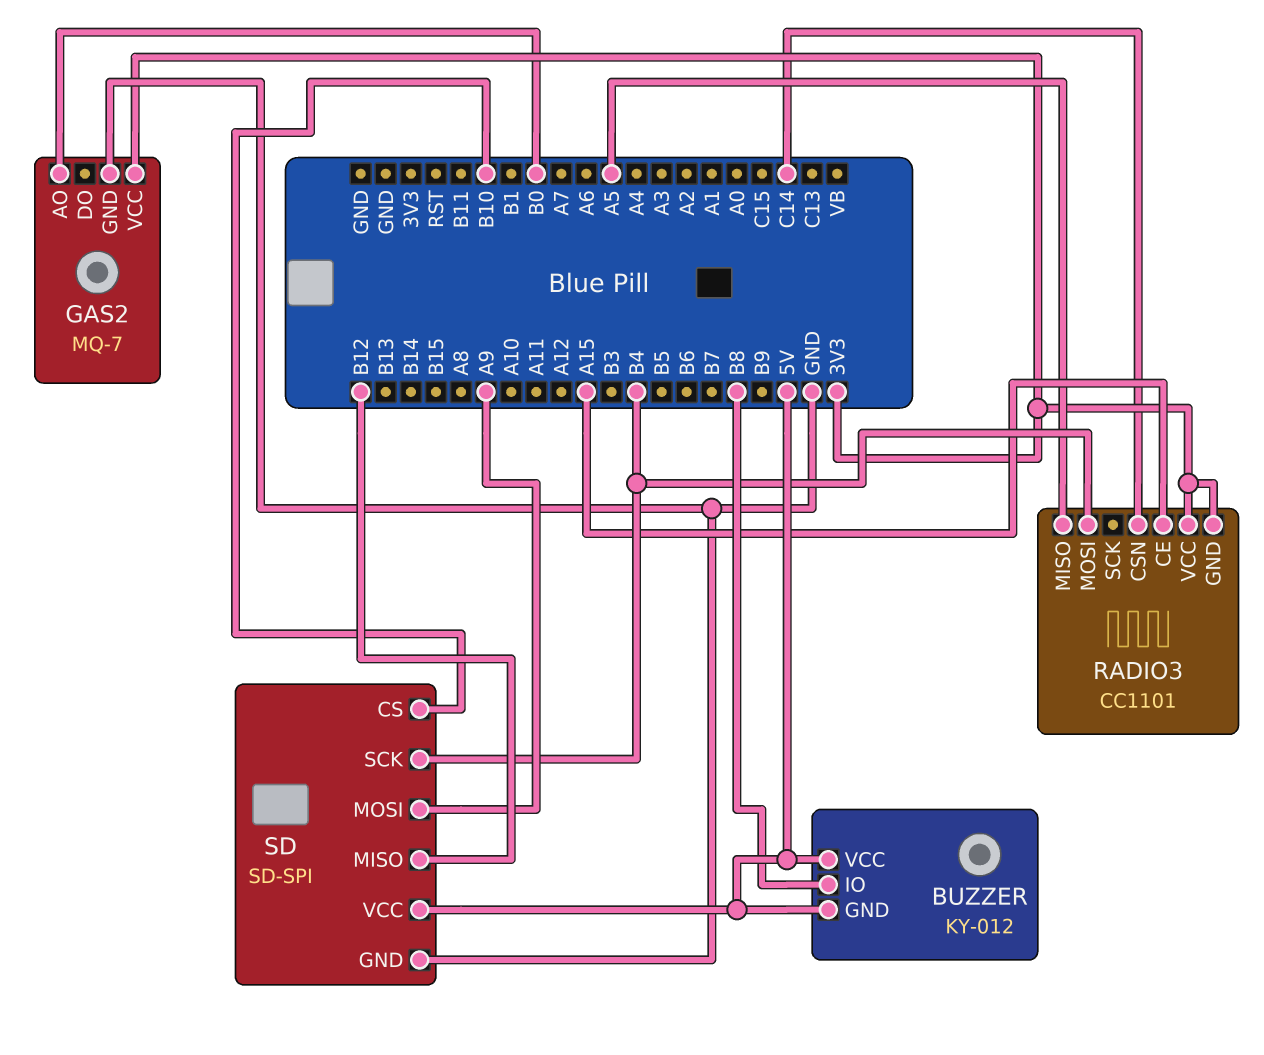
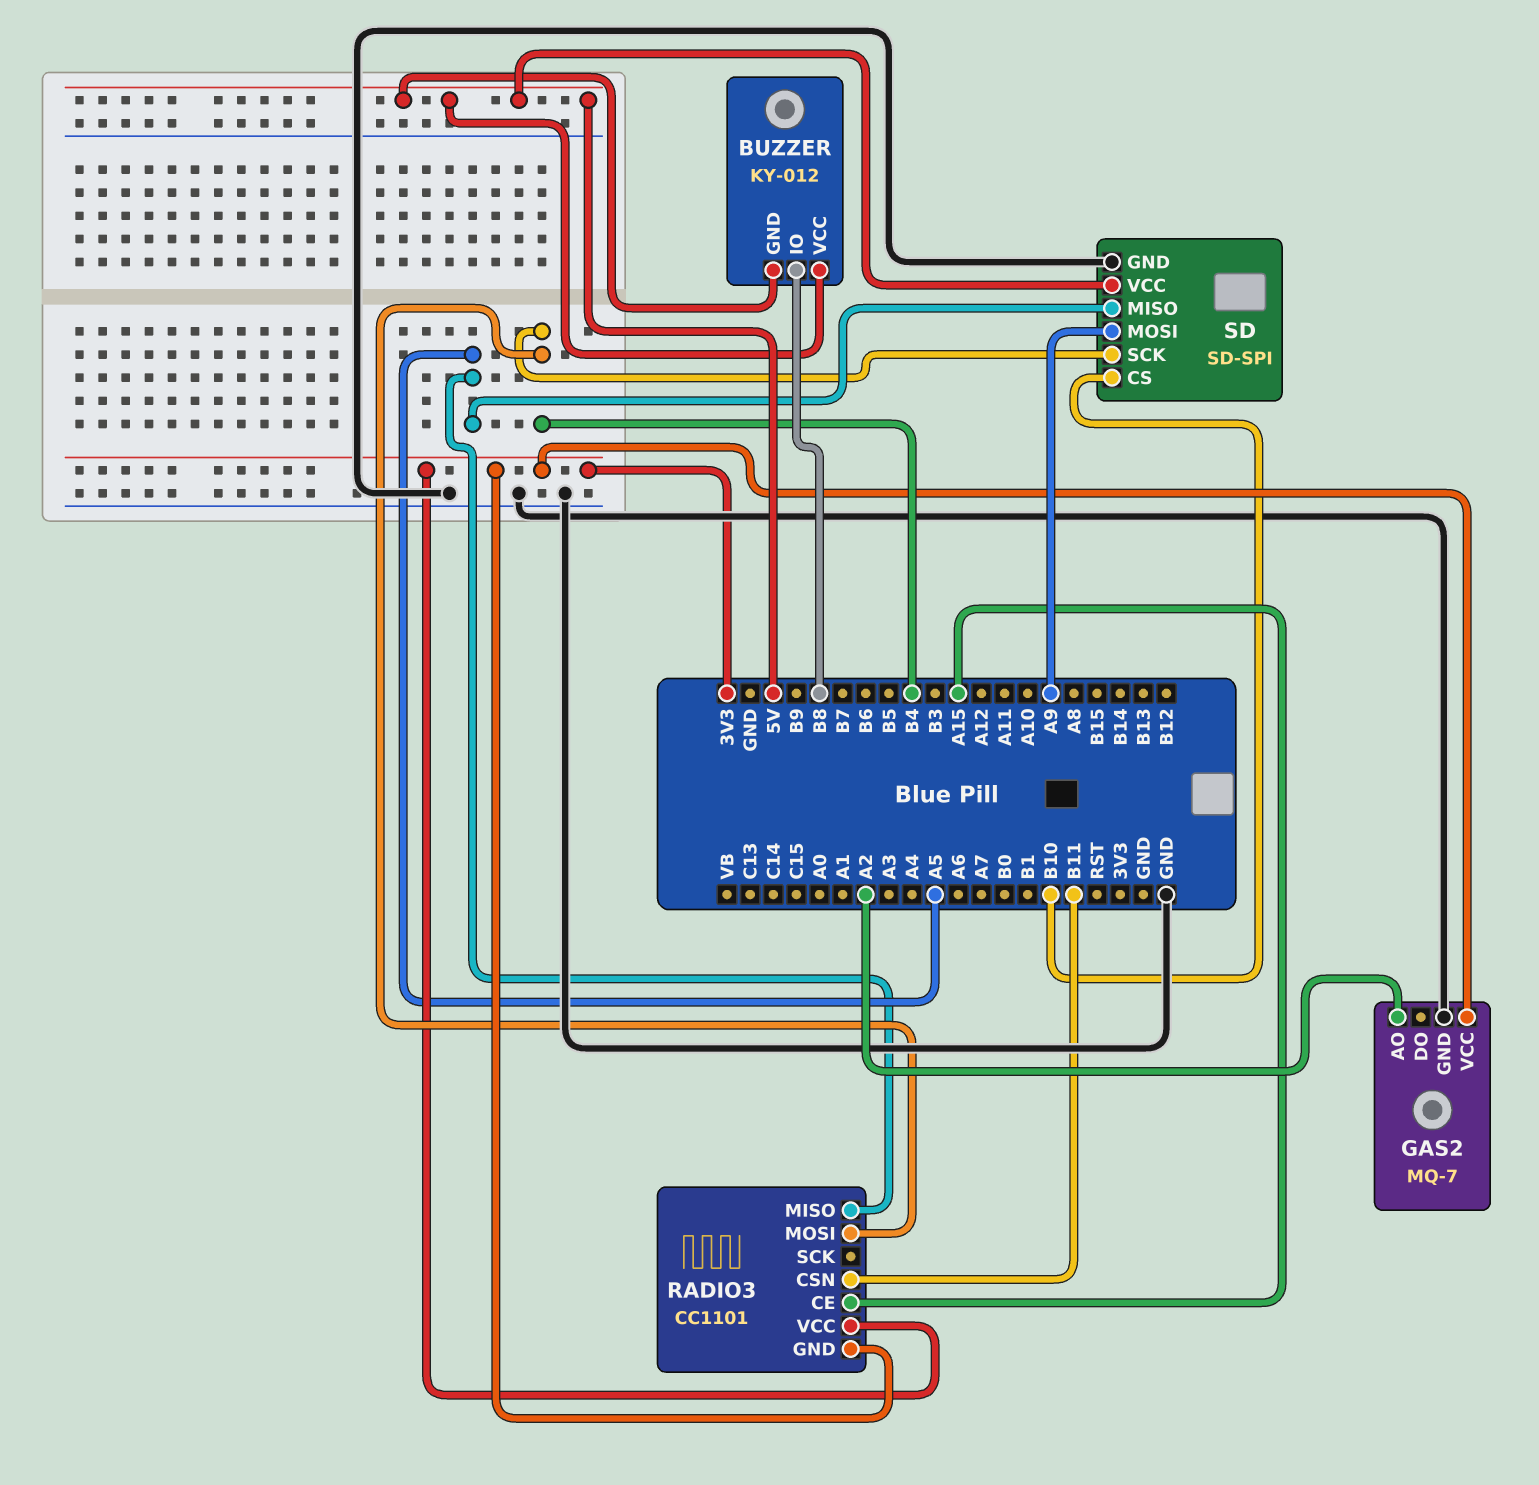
GAS2 pin AO: B0 -> A2
RADIO3 pin CSN: C14 -> B11
SD pin MISO: B12 -> A5

